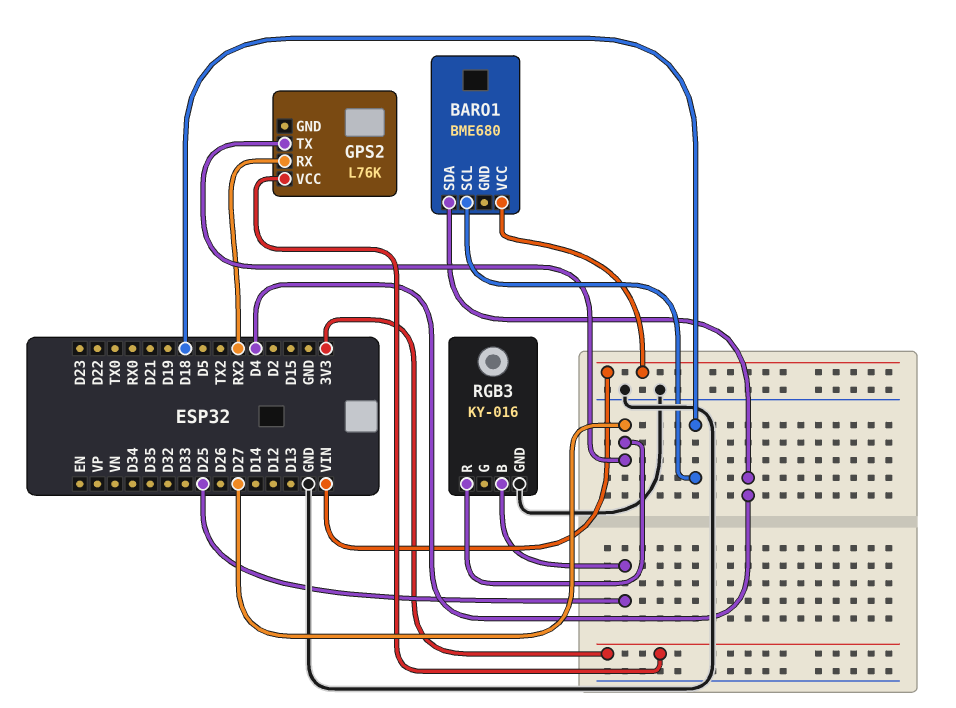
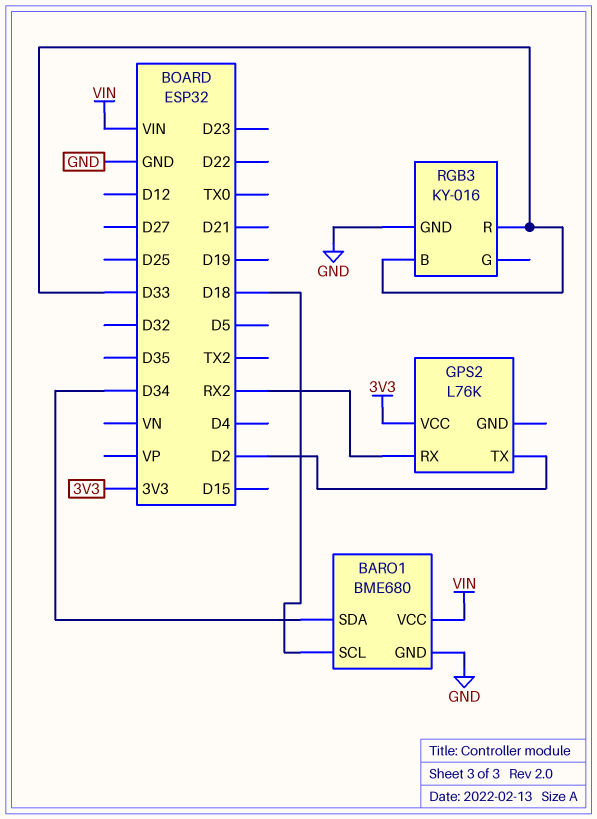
BARO1 pin GND: none -> GND
BARO1 pin SDA: D4 -> D34
GPS2 pin TX: D27 -> D2
RGB3 pin B: D25 -> D33
RGB3 pin R: D27 -> D33

